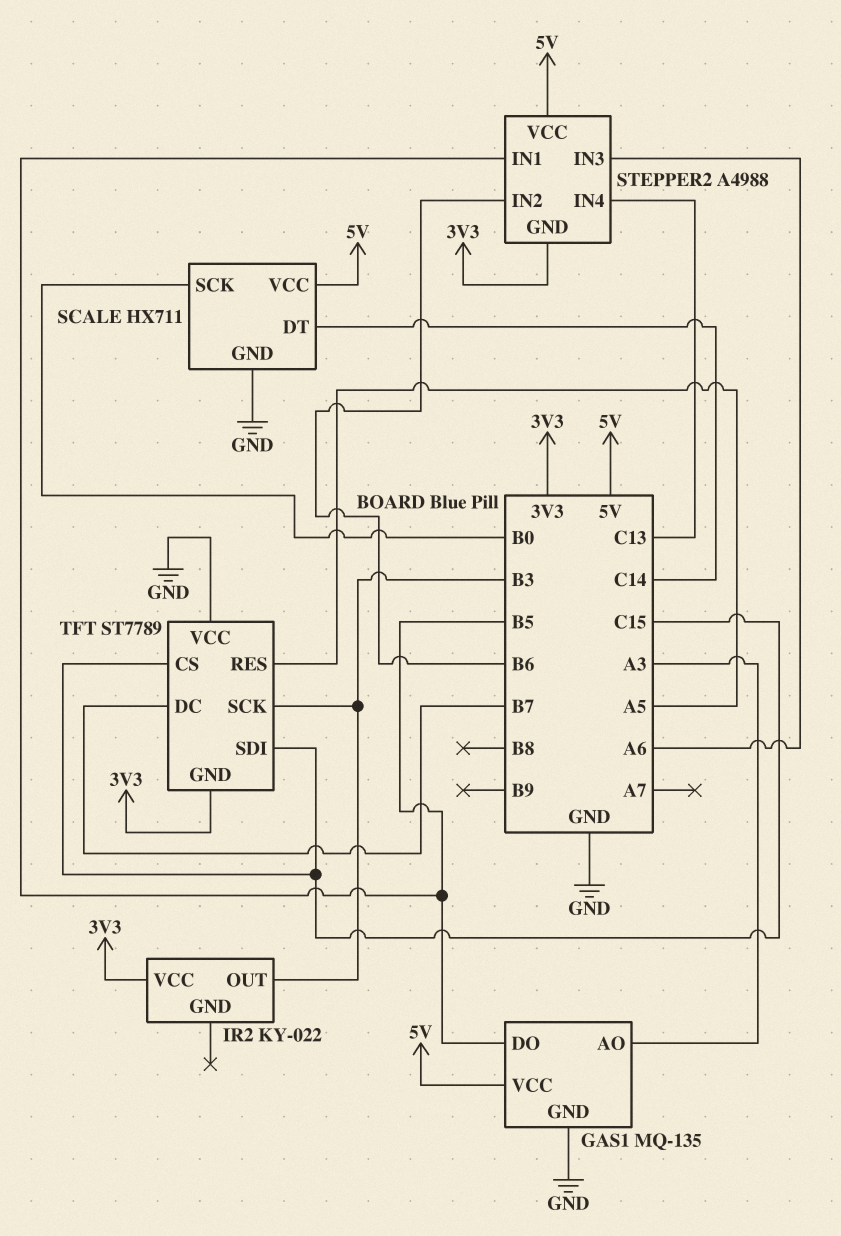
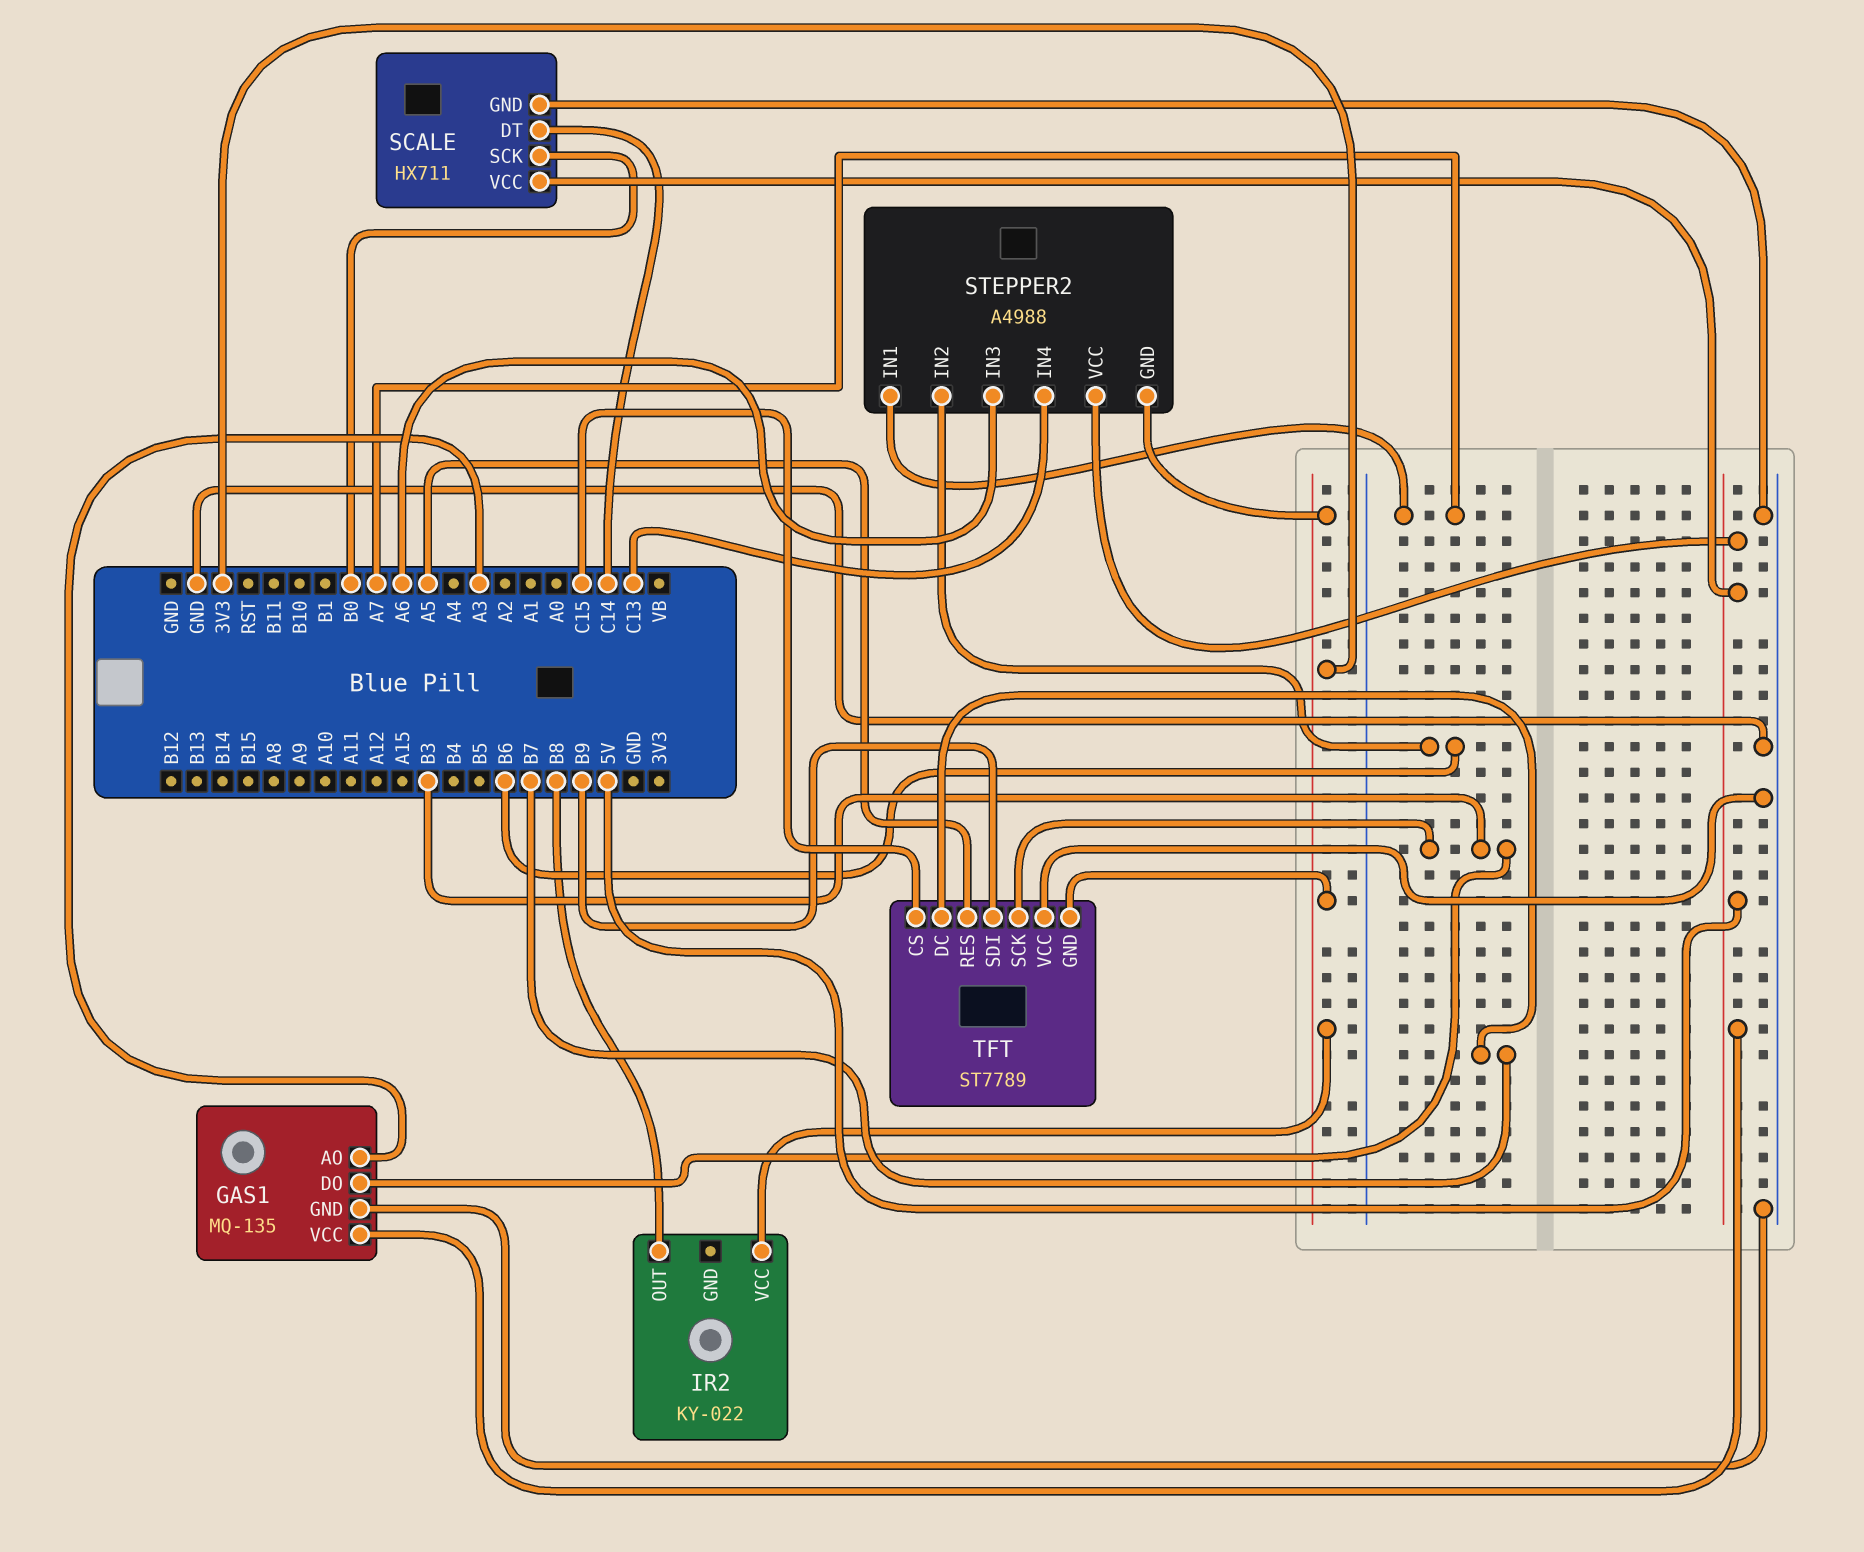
GAS1 pin DO: B5 -> B3
IR2 pin OUT: B3 -> B8
STEPPER2 pin IN1: B5 -> A7
TFT pin SDI: C15 -> B9

